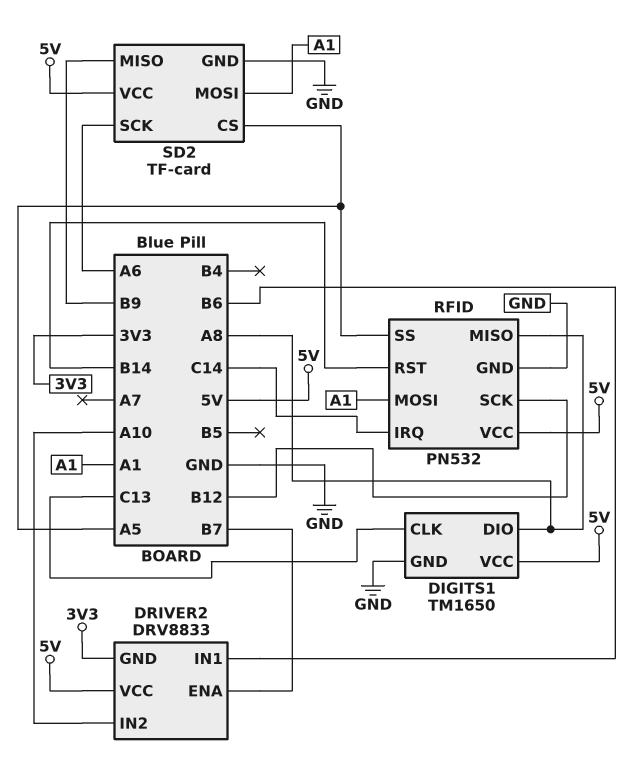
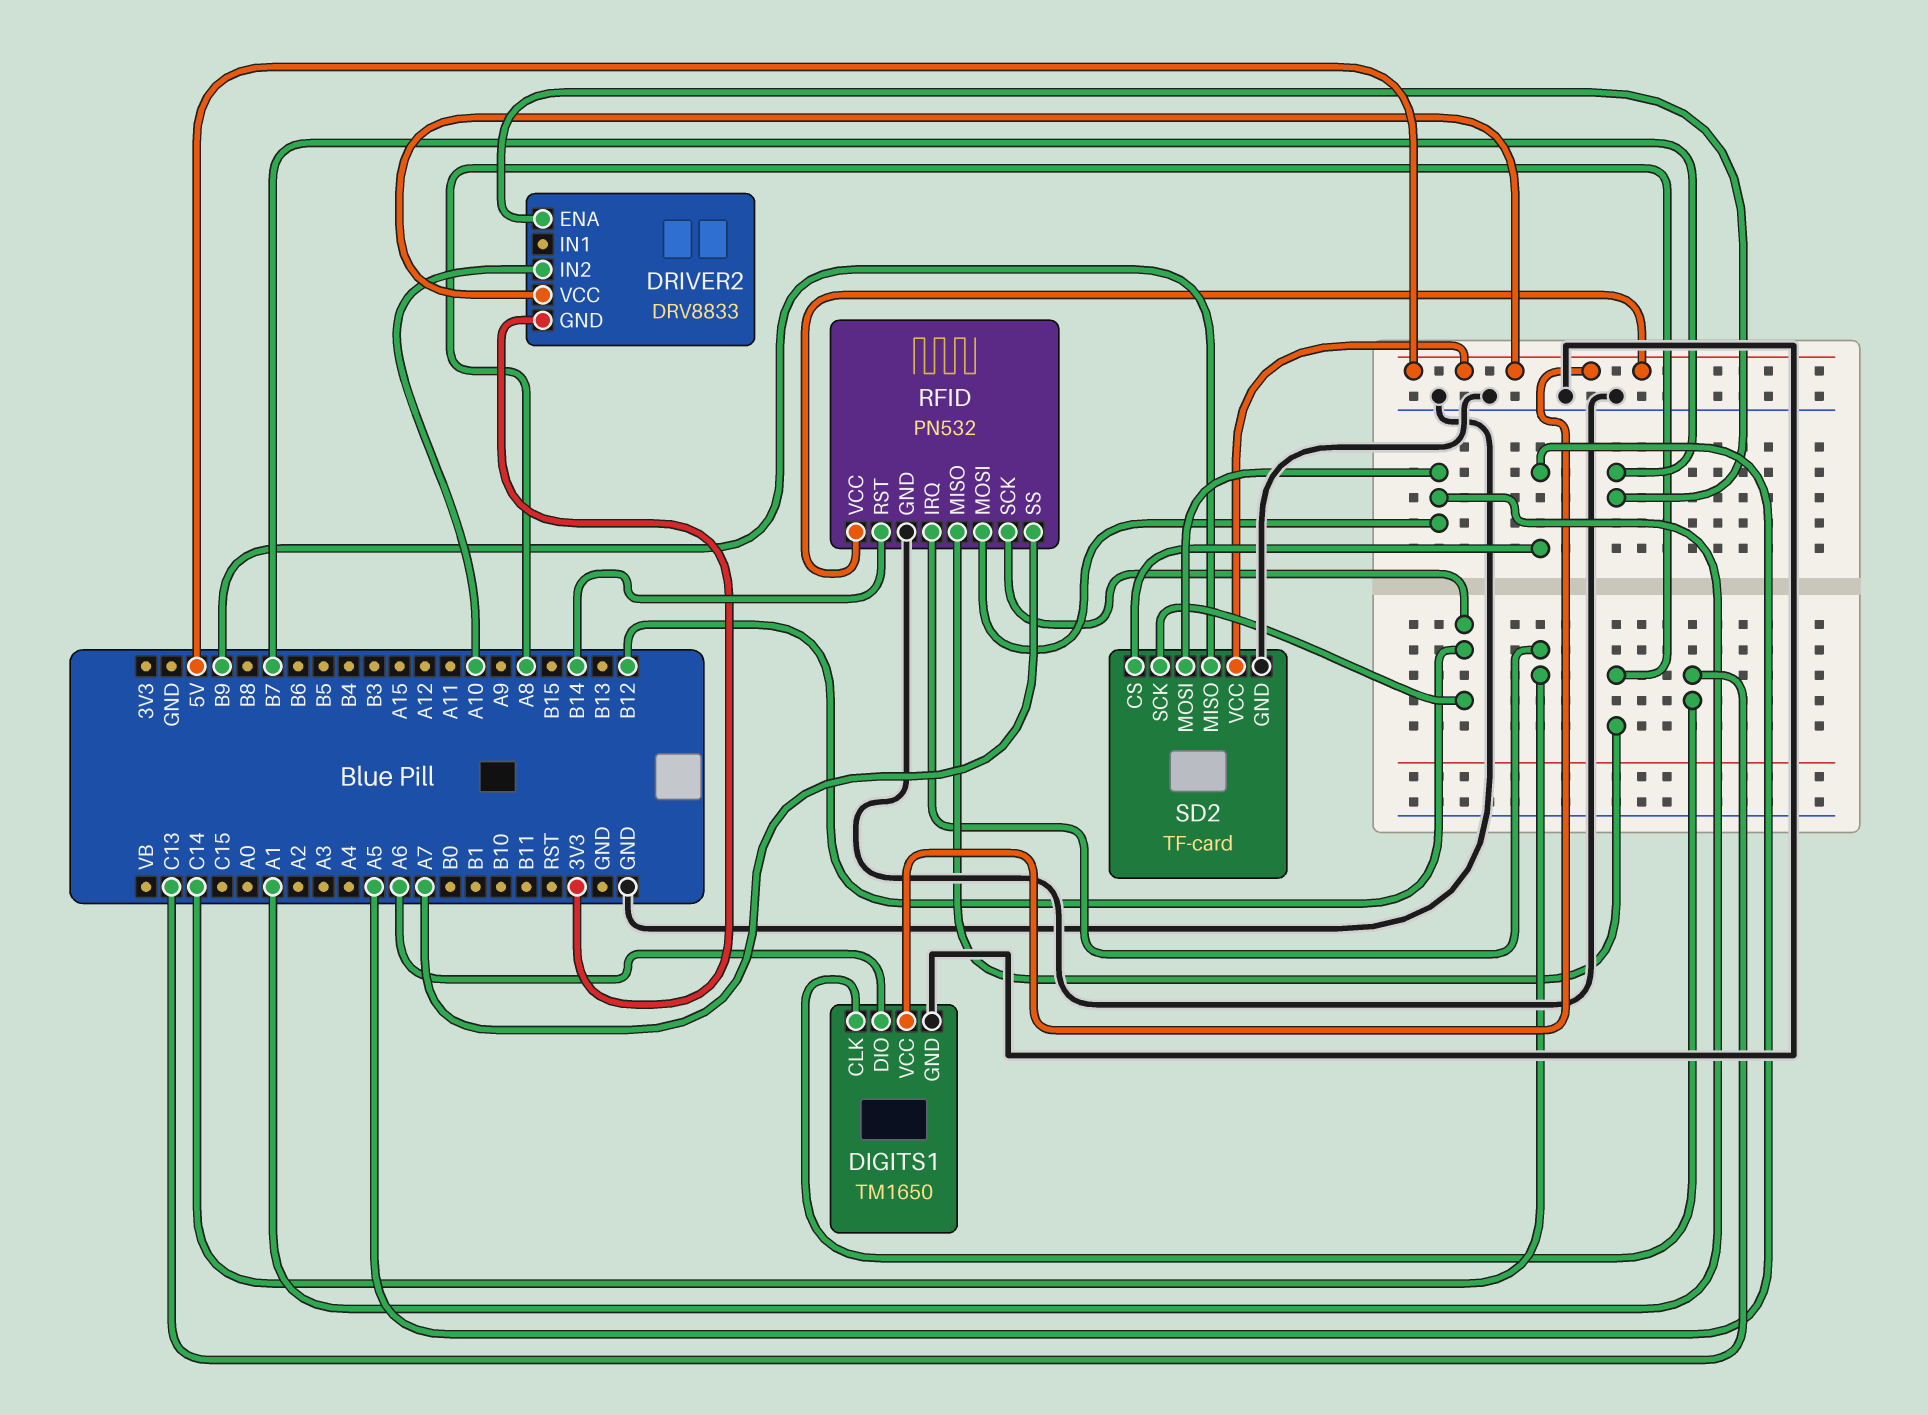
DIGITS1 pin DIO: A8 -> A6
DRIVER2 pin IN1: B6 -> none
RFID pin SS: A5 -> A7
SD2 pin SCK: A6 -> B12

